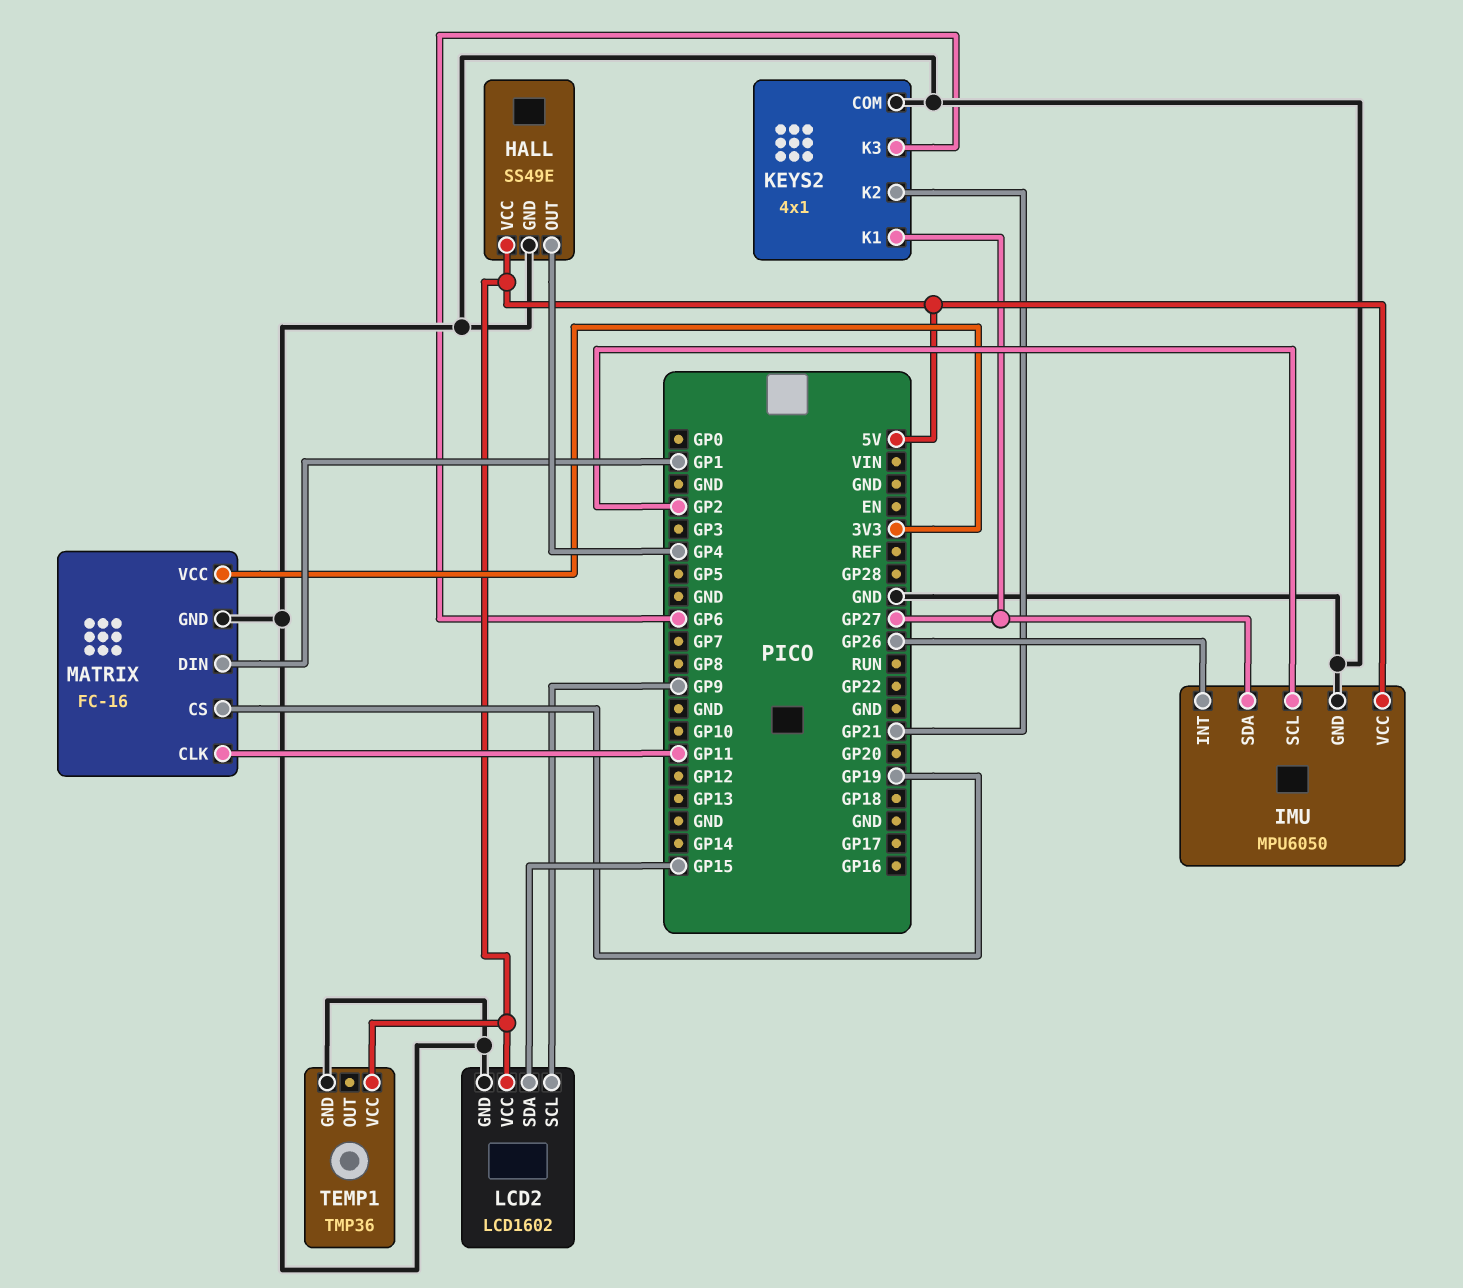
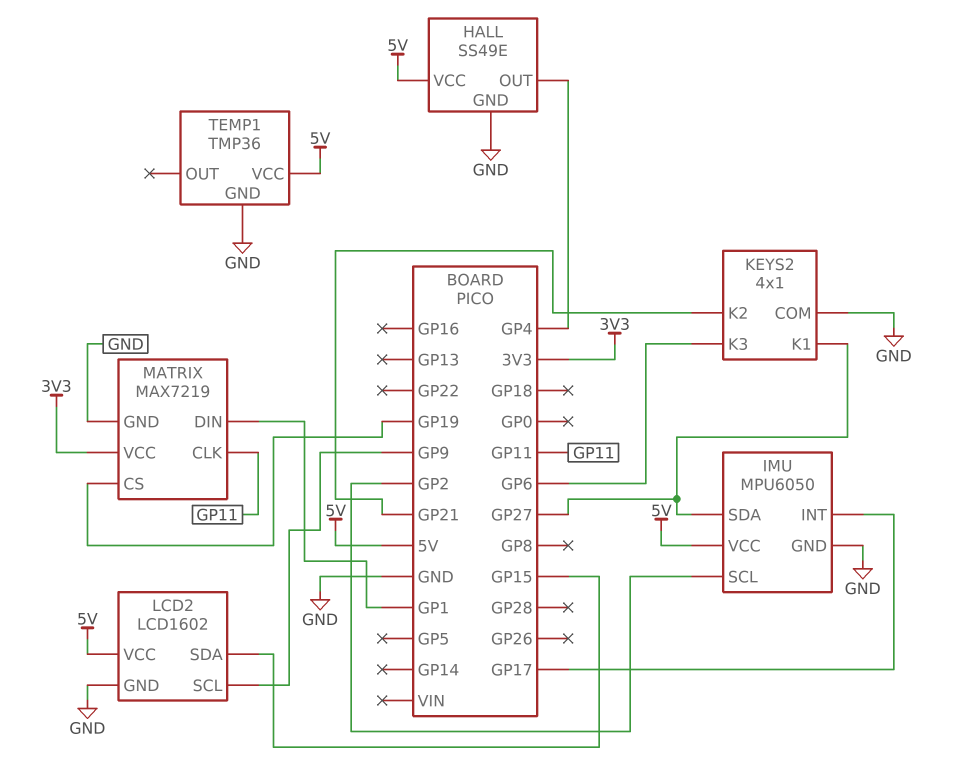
IMU pin INT: GP26 -> GP17
MATRIX: FC-16 -> MAX7219

